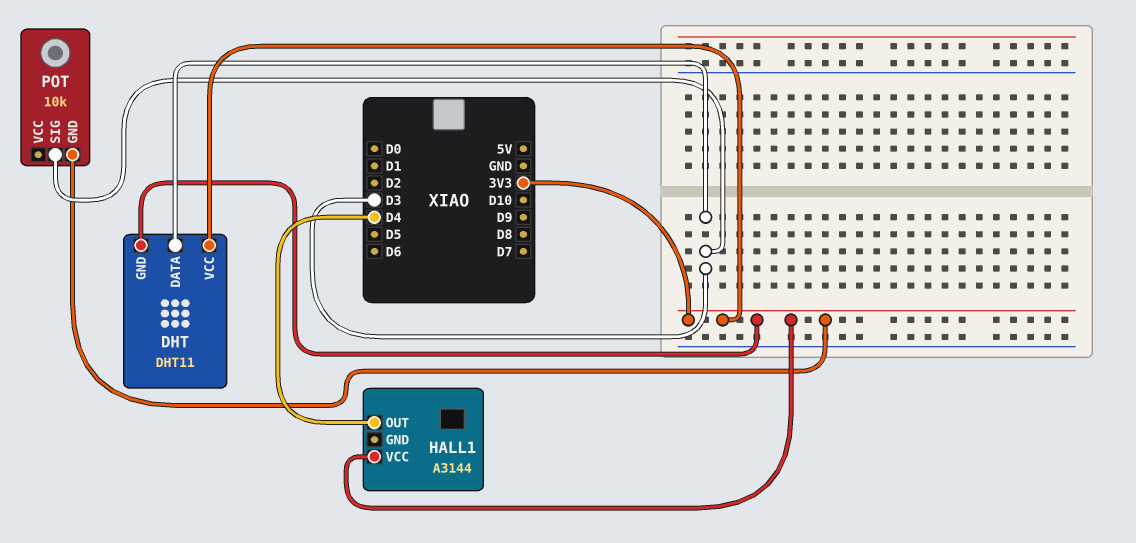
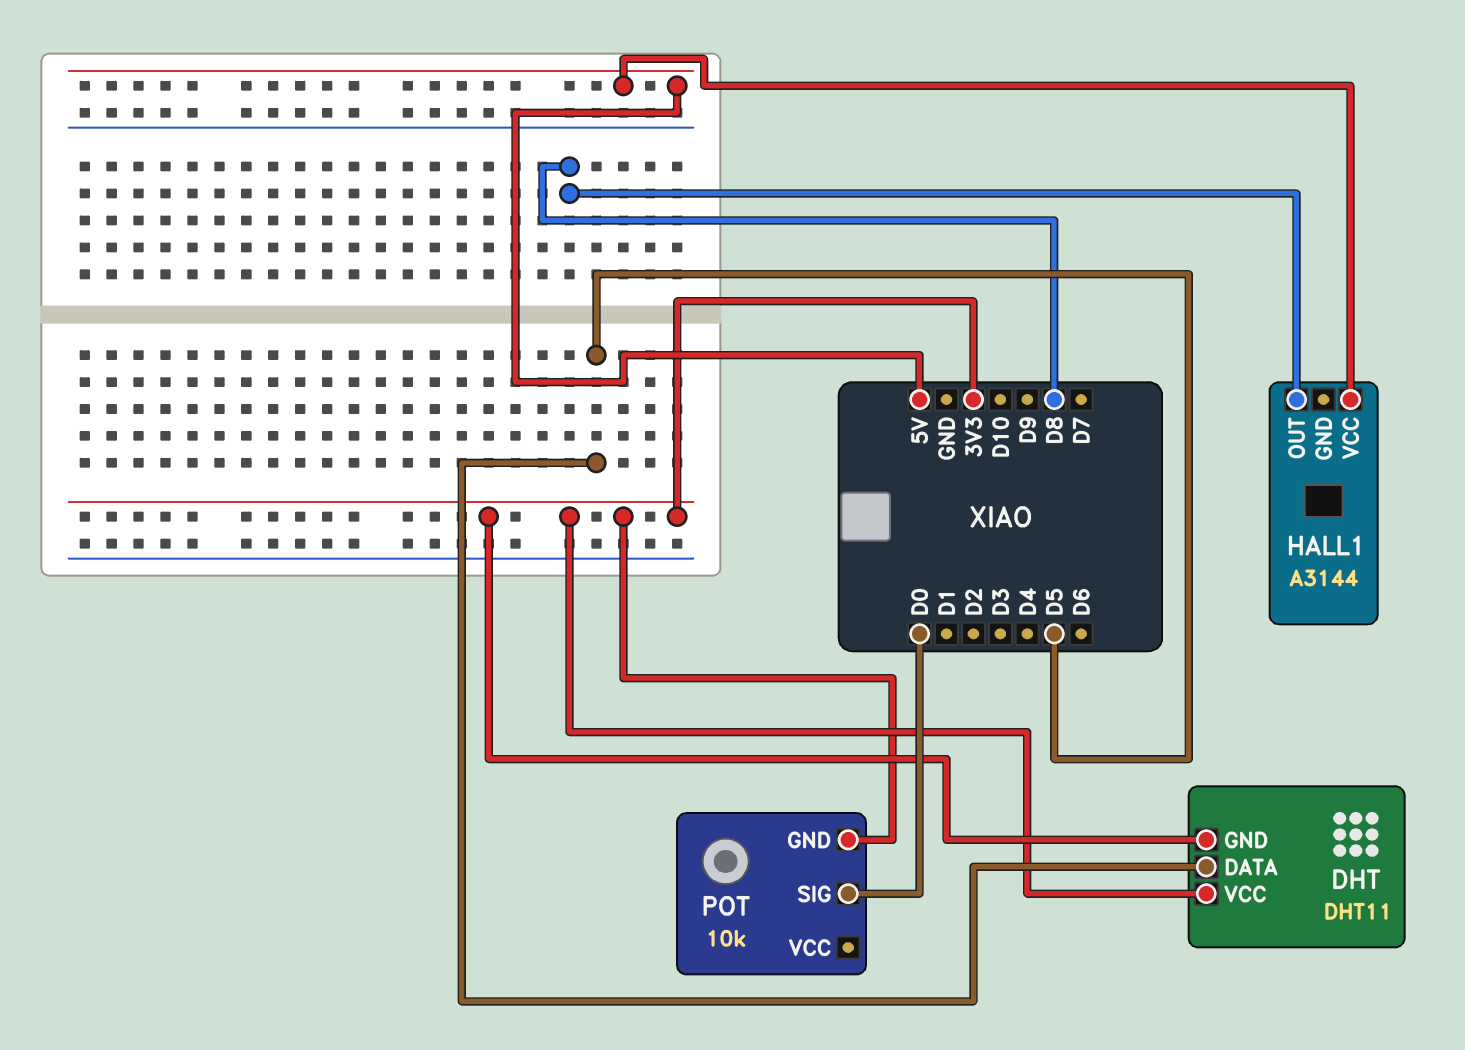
DHT pin DATA: D3 -> D5
HALL1 pin OUT: D4 -> D8
HALL1 pin VCC: 3V3 -> 5V
POT pin SIG: D3 -> D0

